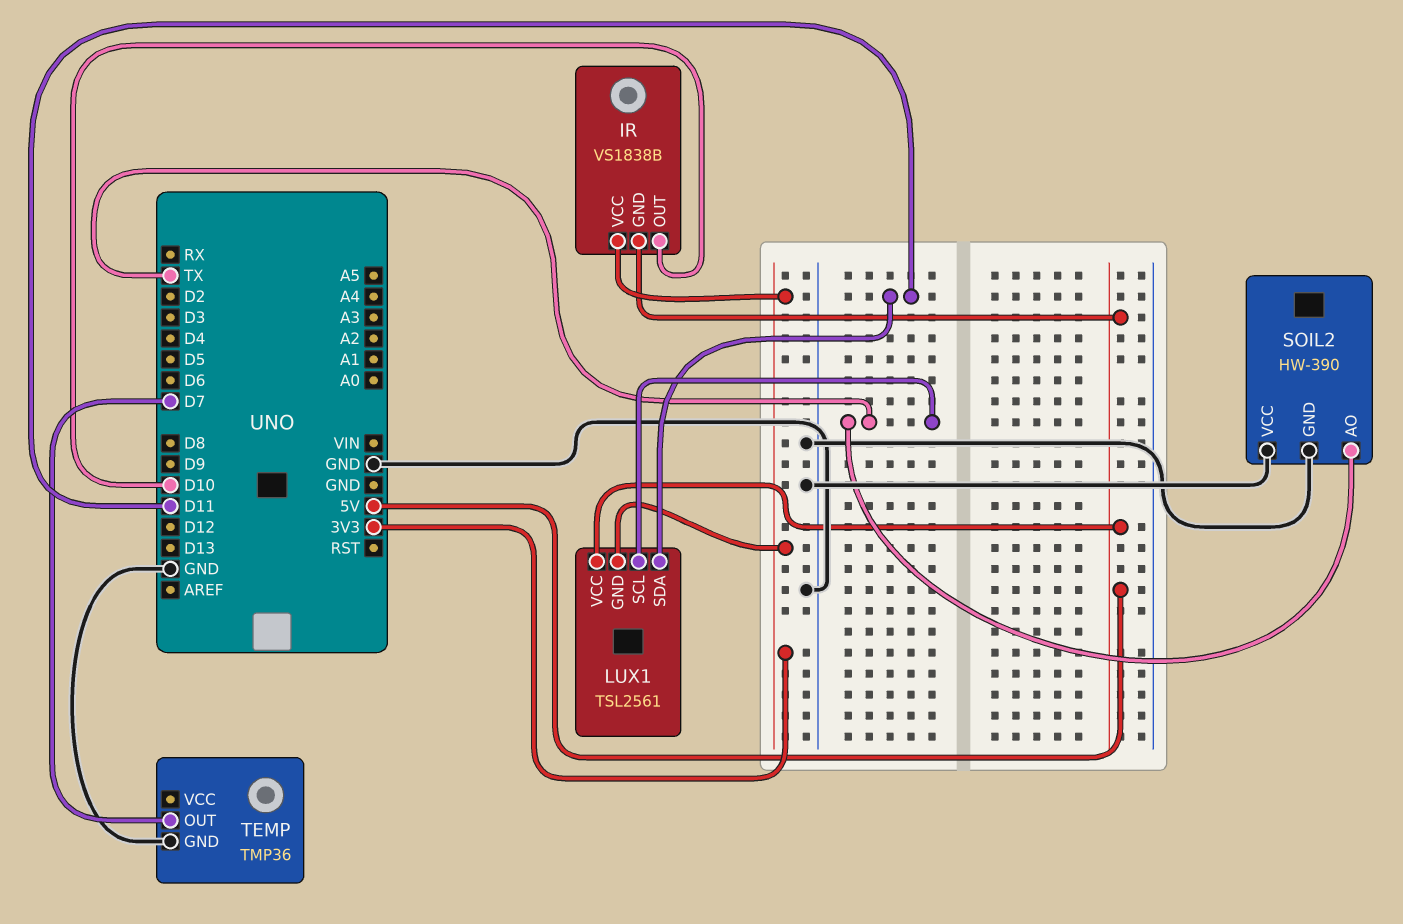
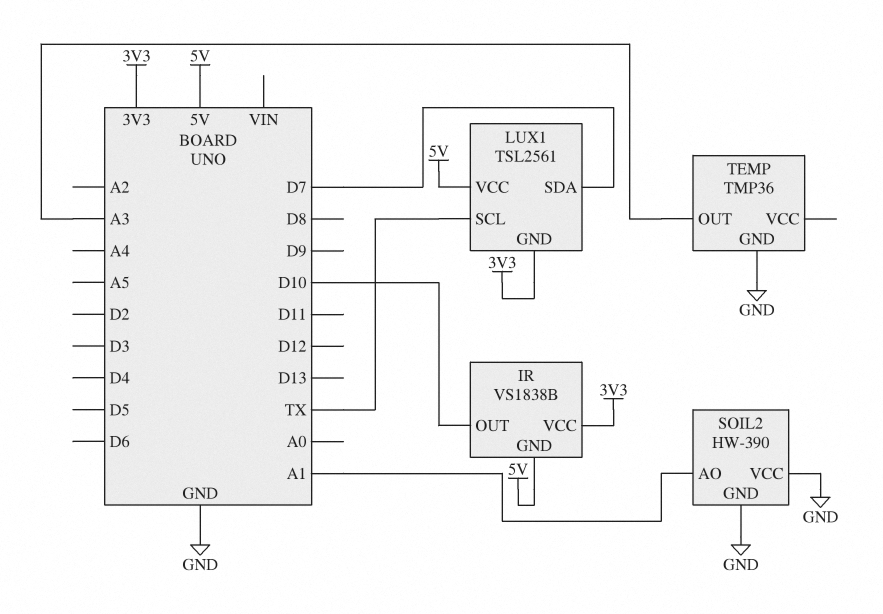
LUX1 pin SDA: D11 -> D7
SOIL2 pin AO: TX -> A1
TEMP pin OUT: D7 -> A3

